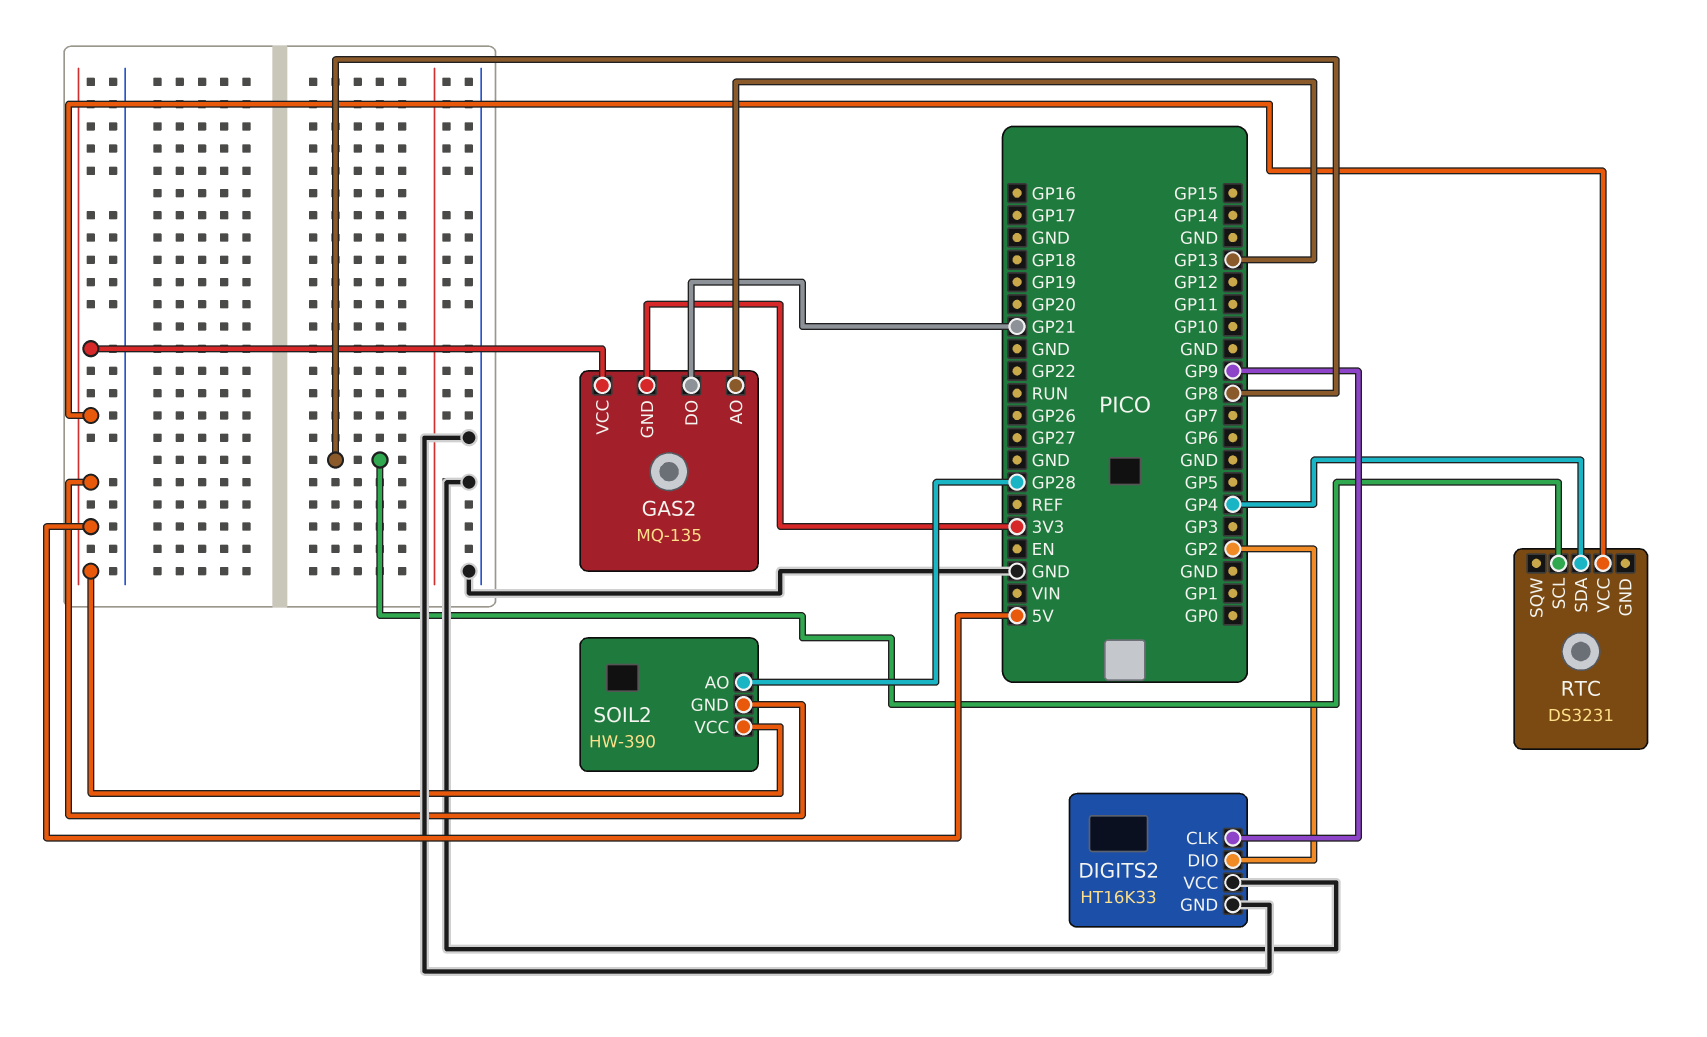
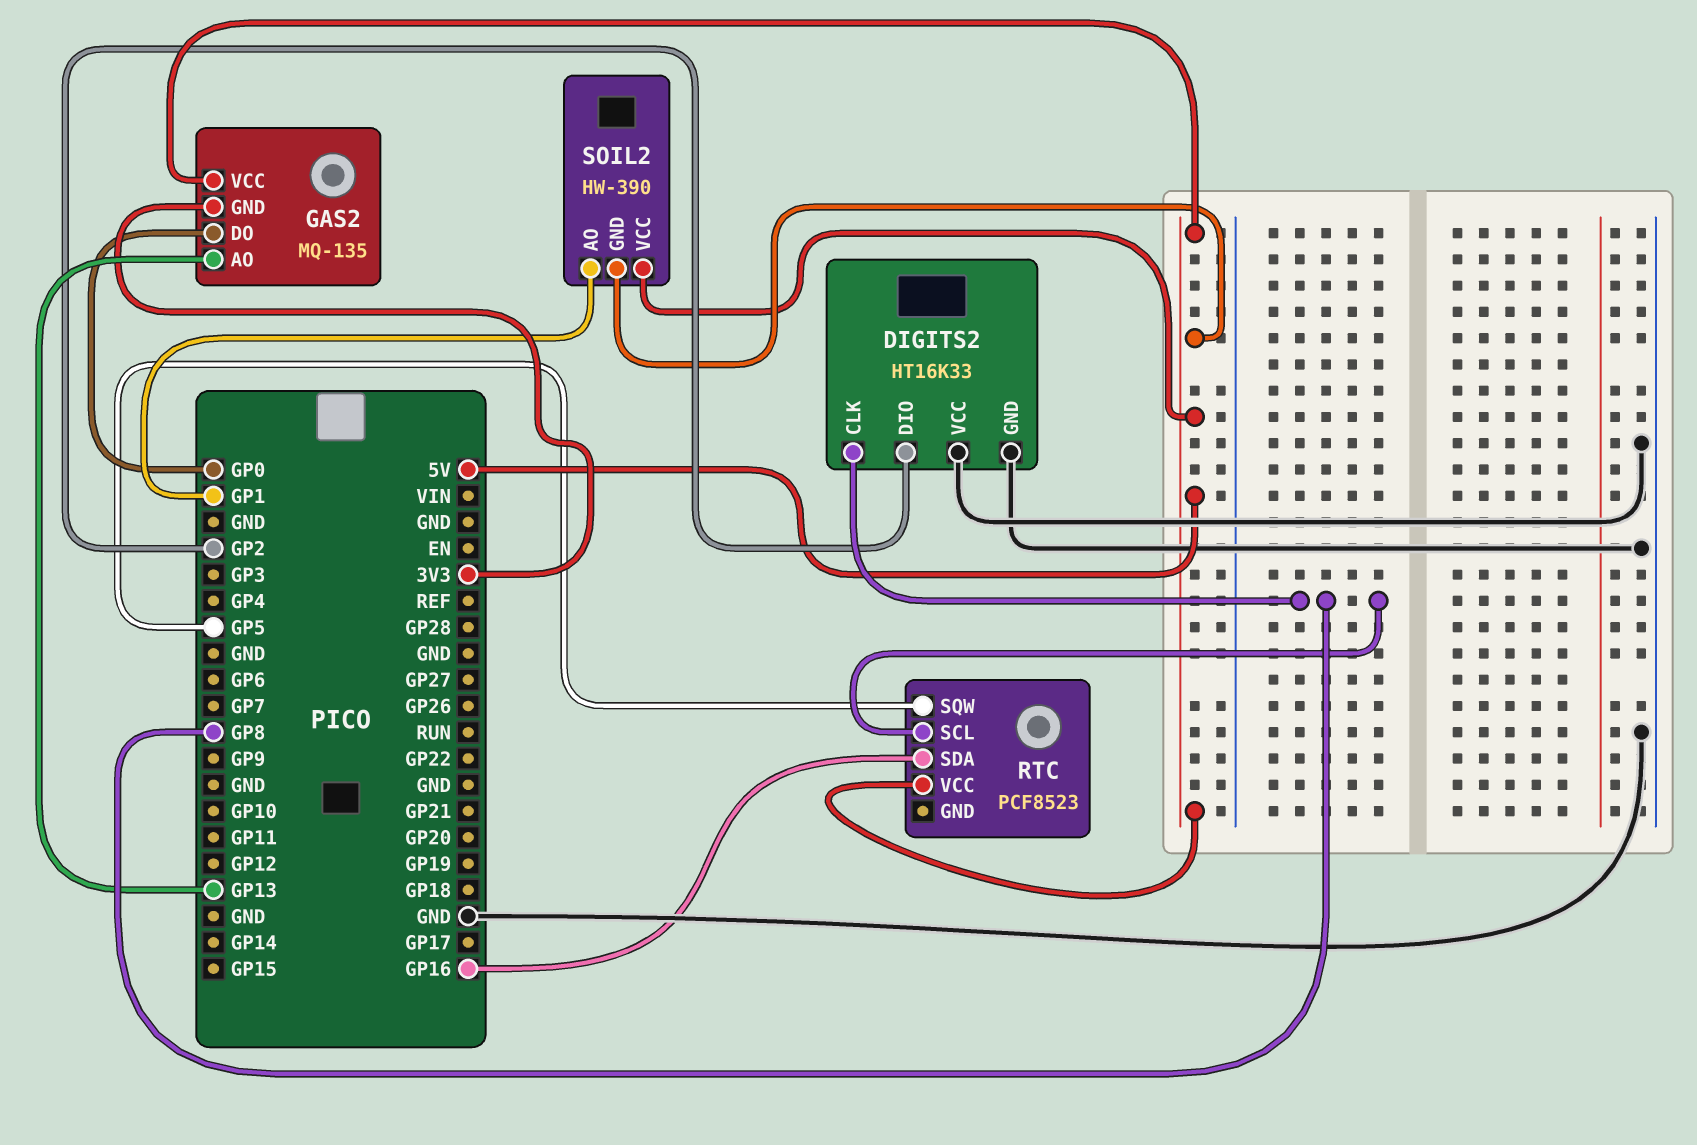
DIGITS2 pin CLK: GP9 -> GP8
GAS2 pin DO: GP21 -> GP0
RTC: DS3231 -> PCF8523
RTC pin SDA: GP4 -> GP16
RTC pin SQW: none -> GP5
SOIL2 pin AO: GP28 -> GP1

